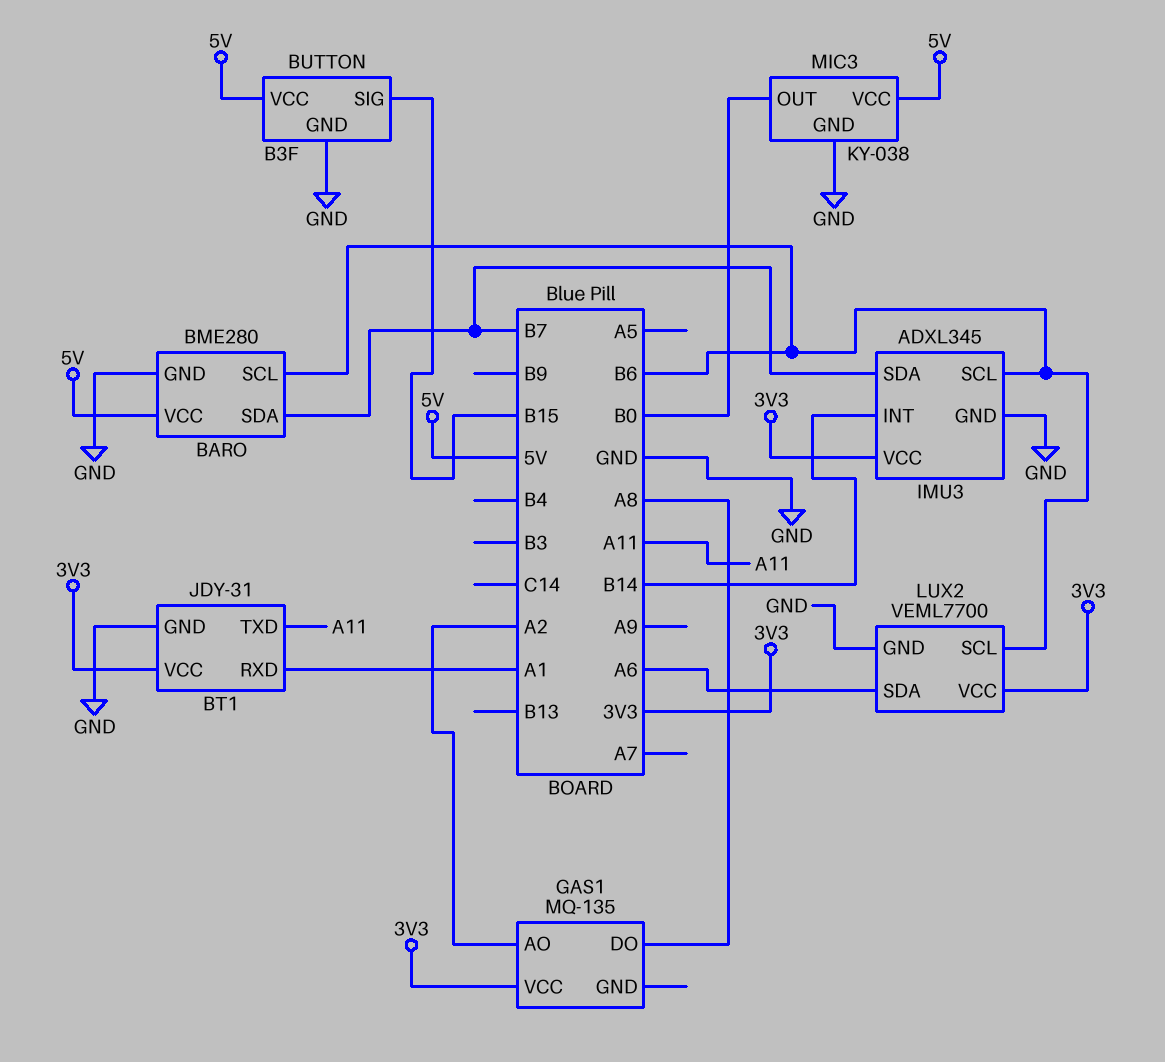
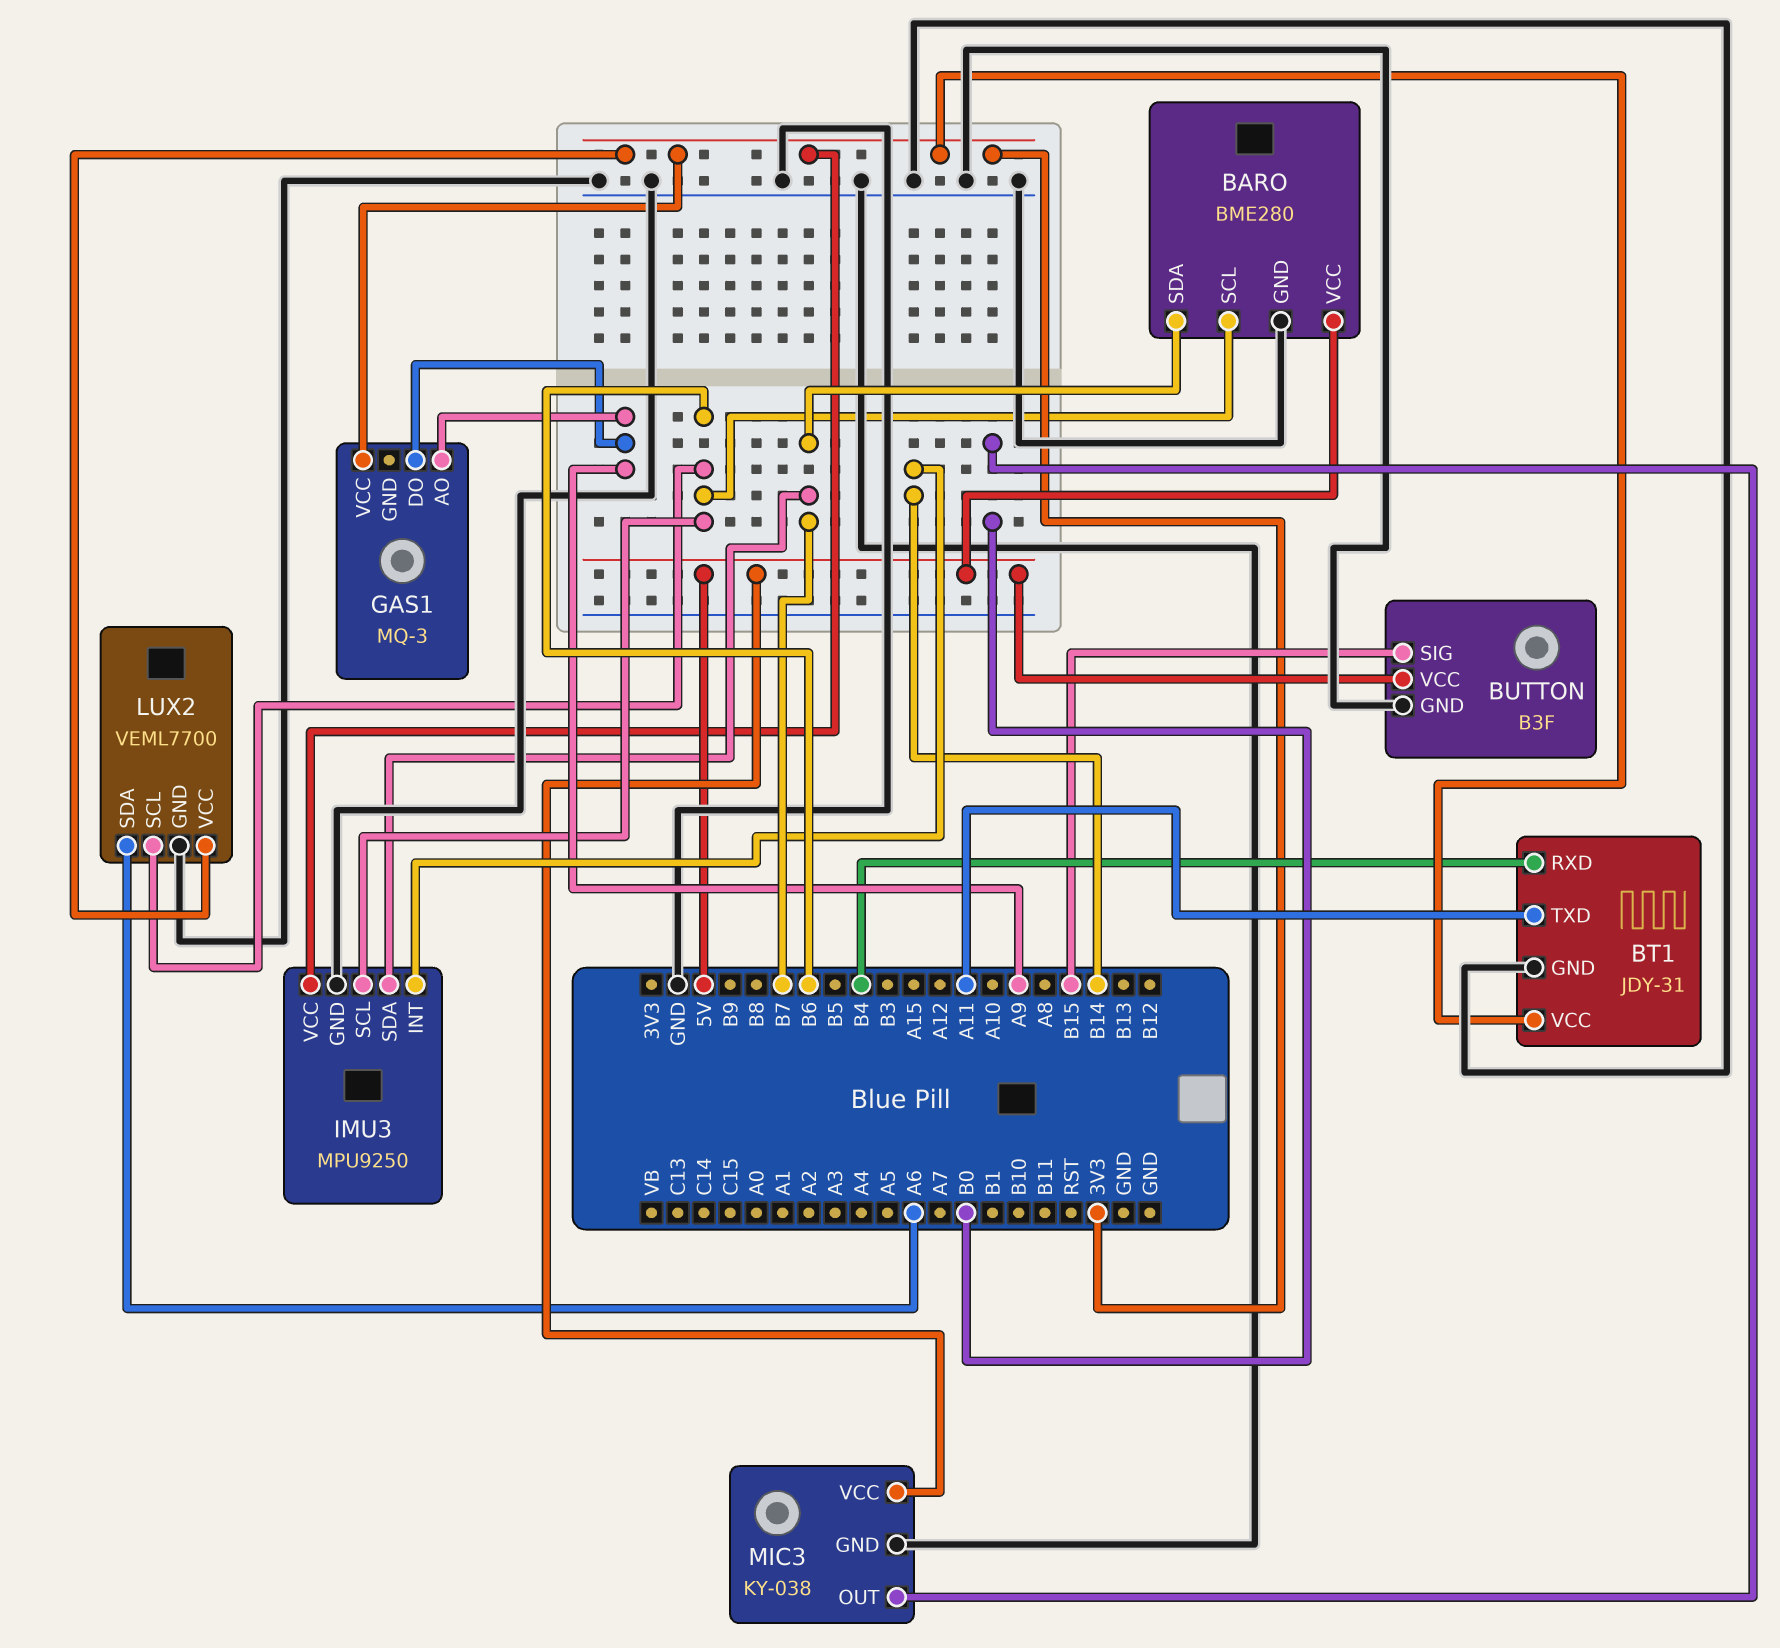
BT1 pin RXD: A1 -> B4
GAS1: MQ-135 -> MQ-3
GAS1 pin AO: A2 -> A9
GAS1 pin DO: A8 -> A9
IMU3: ADXL345 -> MPU9250

